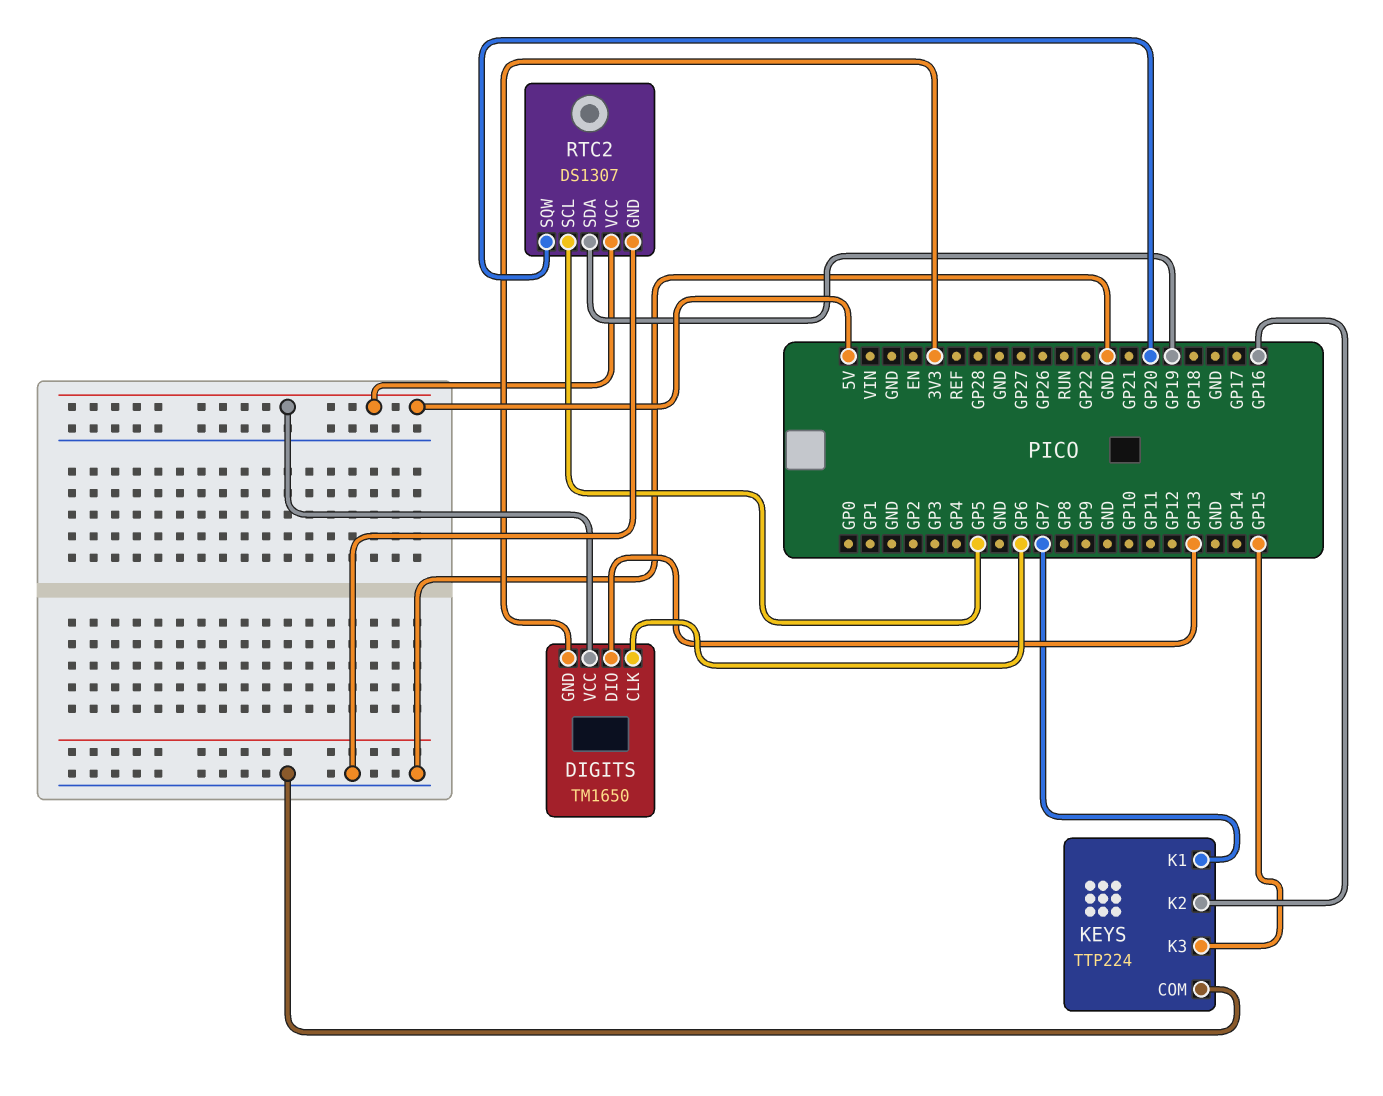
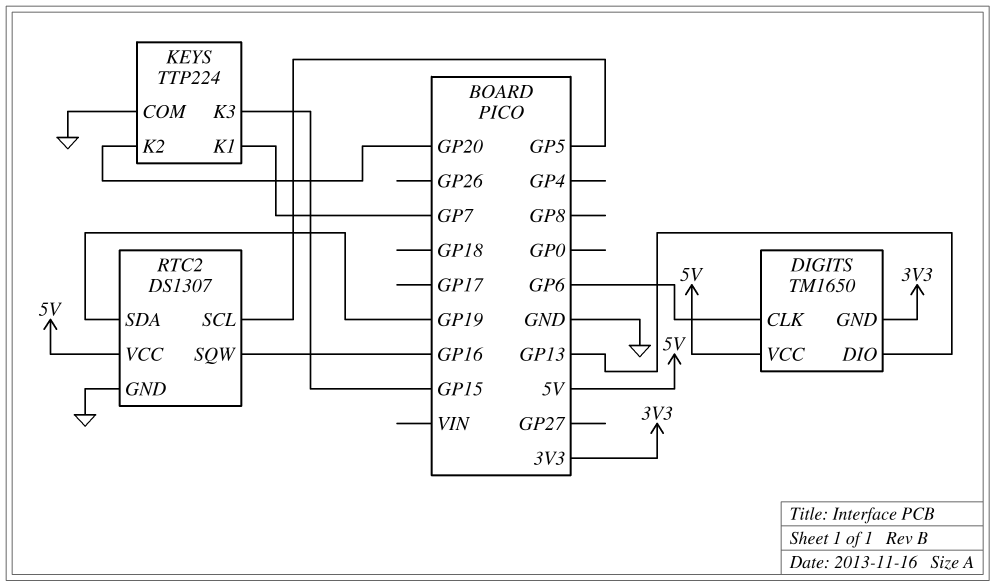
KEYS pin K2: GP16 -> GP20
RTC2 pin SQW: GP20 -> GP16

